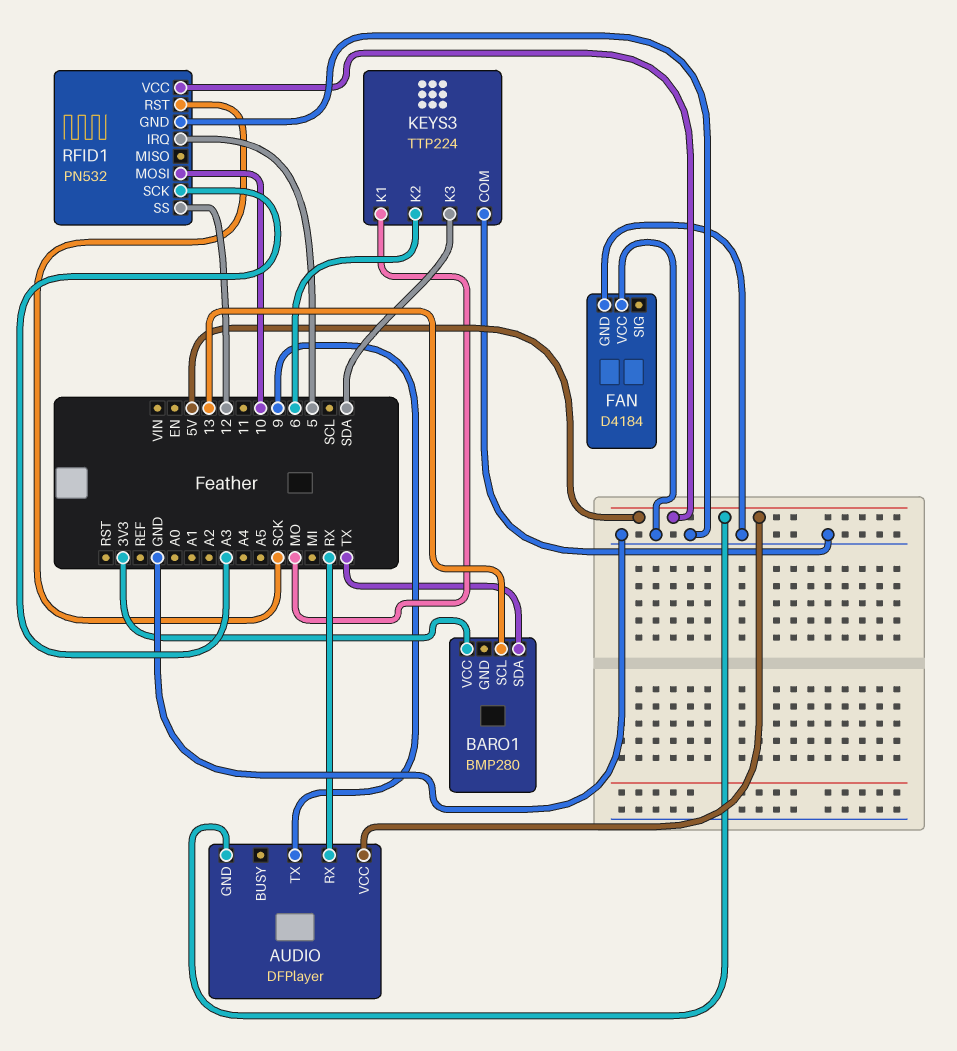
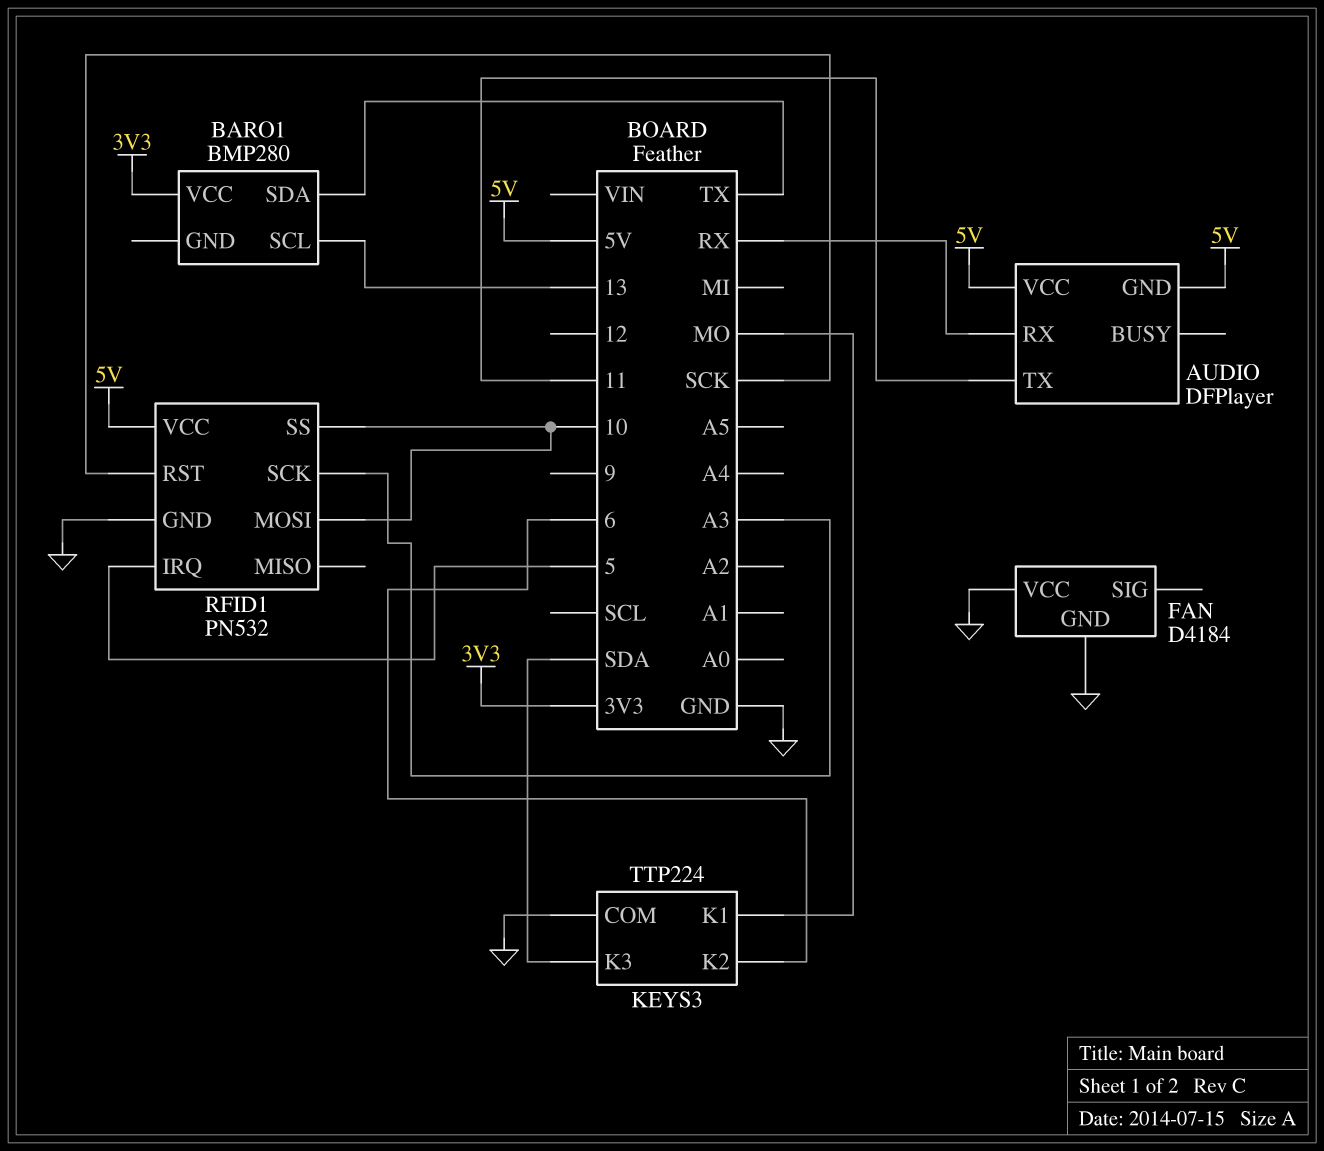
AUDIO pin TX: 9 -> 11
RFID1 pin SS: 12 -> 10

